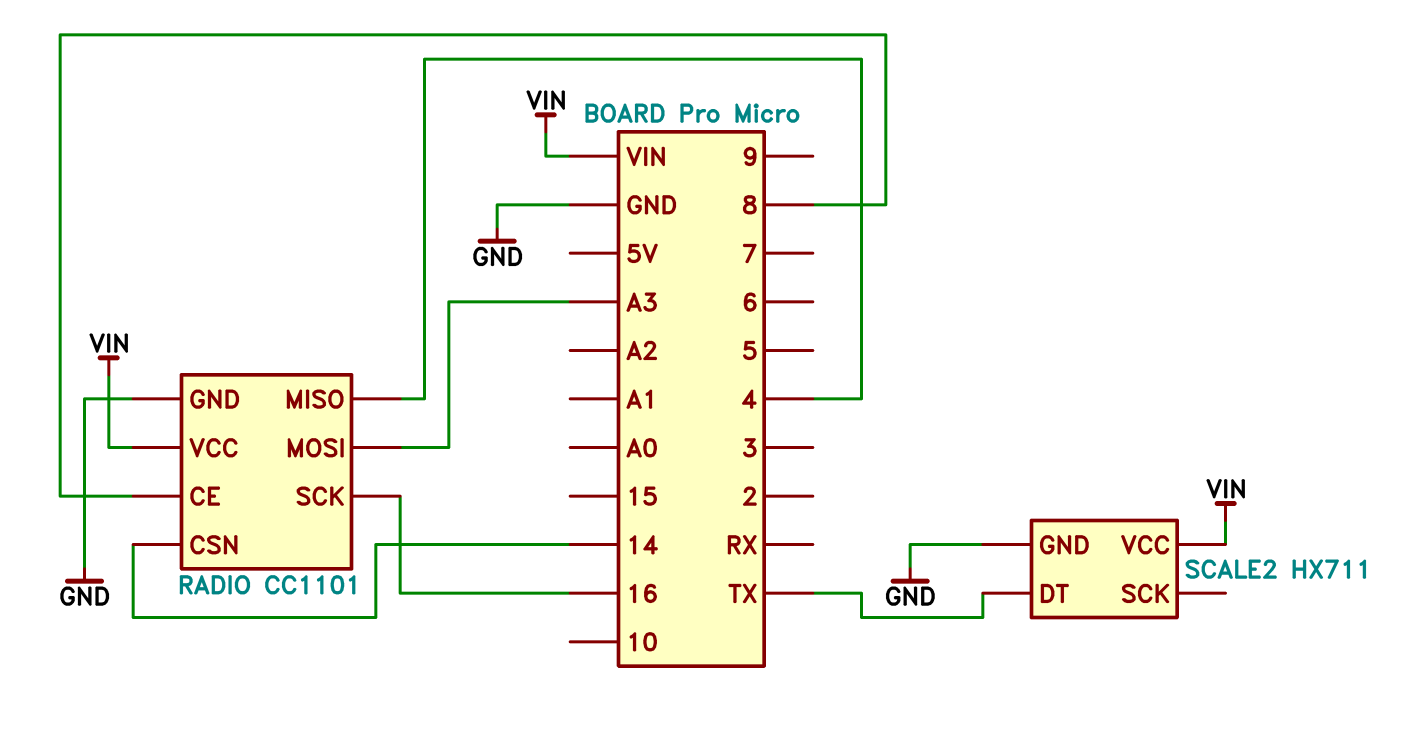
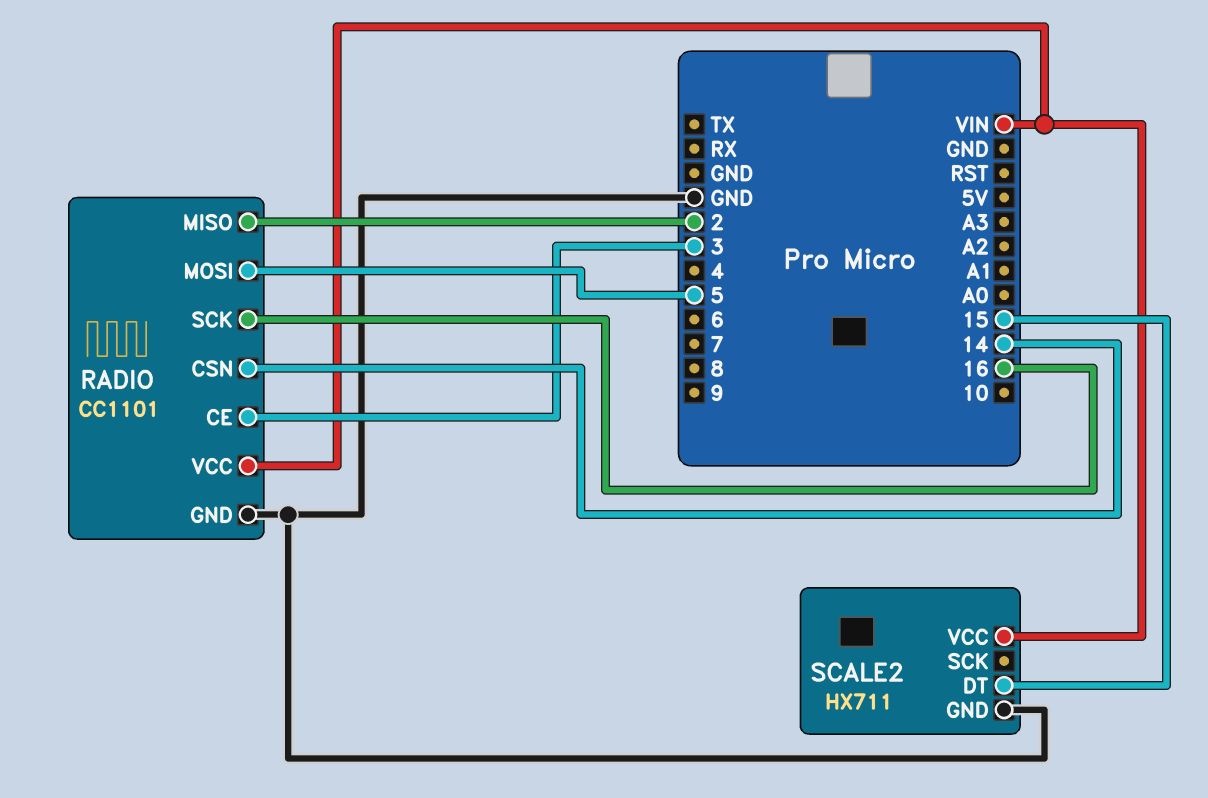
RADIO pin CE: 8 -> 3
RADIO pin MISO: 4 -> 2
RADIO pin MOSI: A3 -> 5
SCALE2 pin DT: TX -> 15

